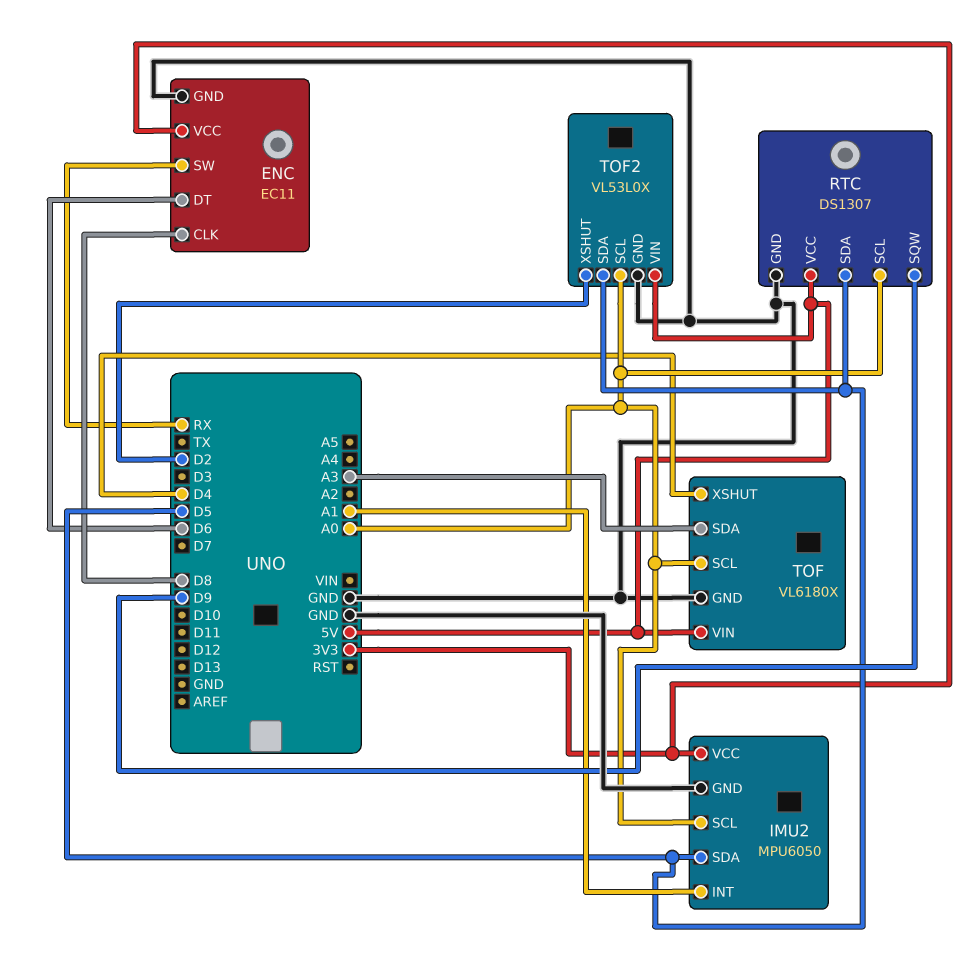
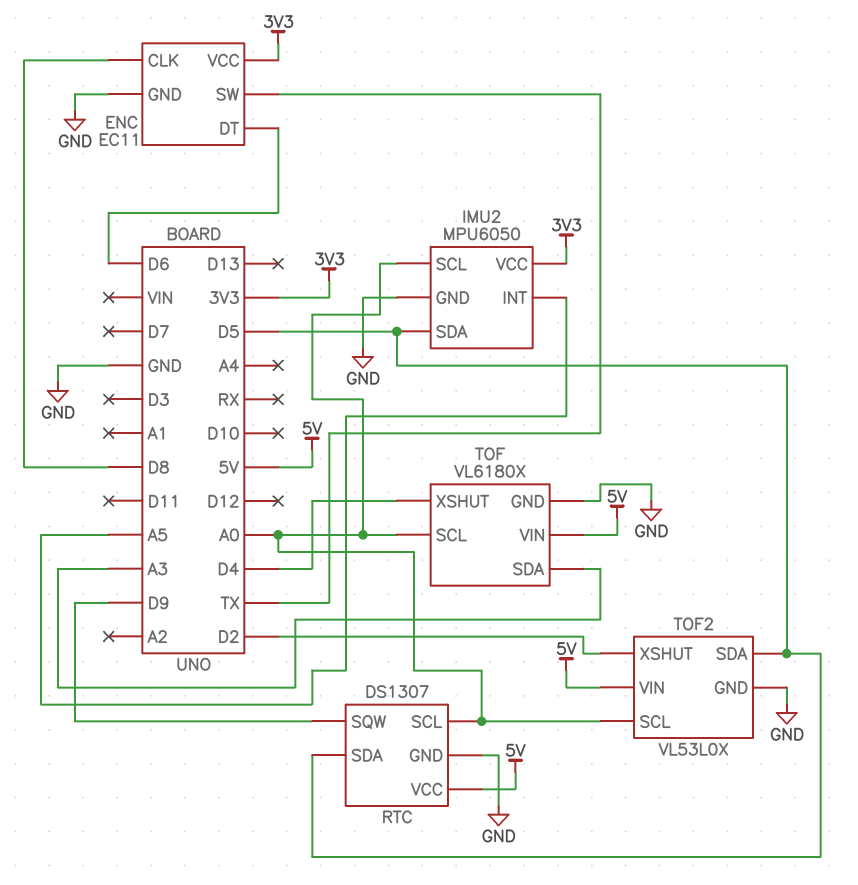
ENC pin SW: RX -> TX
IMU2 pin INT: A1 -> A5

